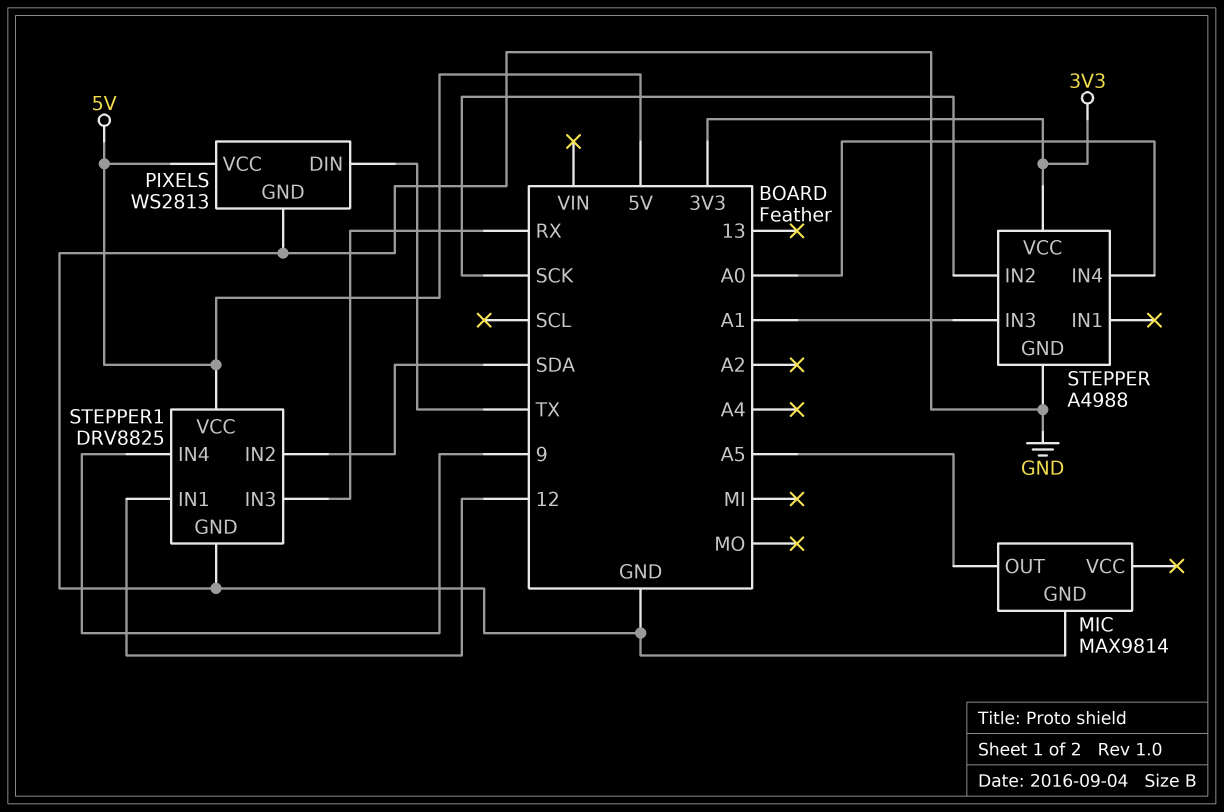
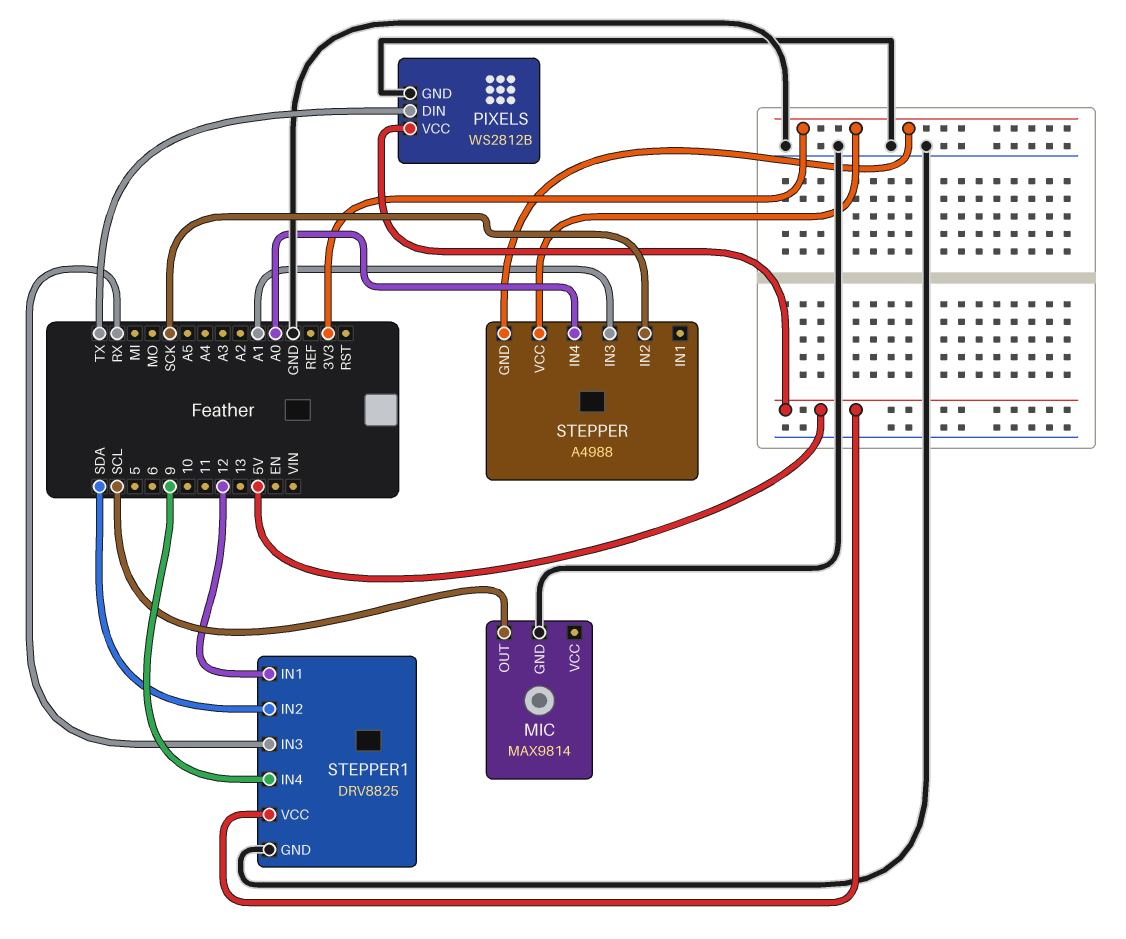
MIC pin OUT: A5 -> SCL
PIXELS: WS2813 -> WS2812B
STEPPER pin GND: GND -> 3V3

